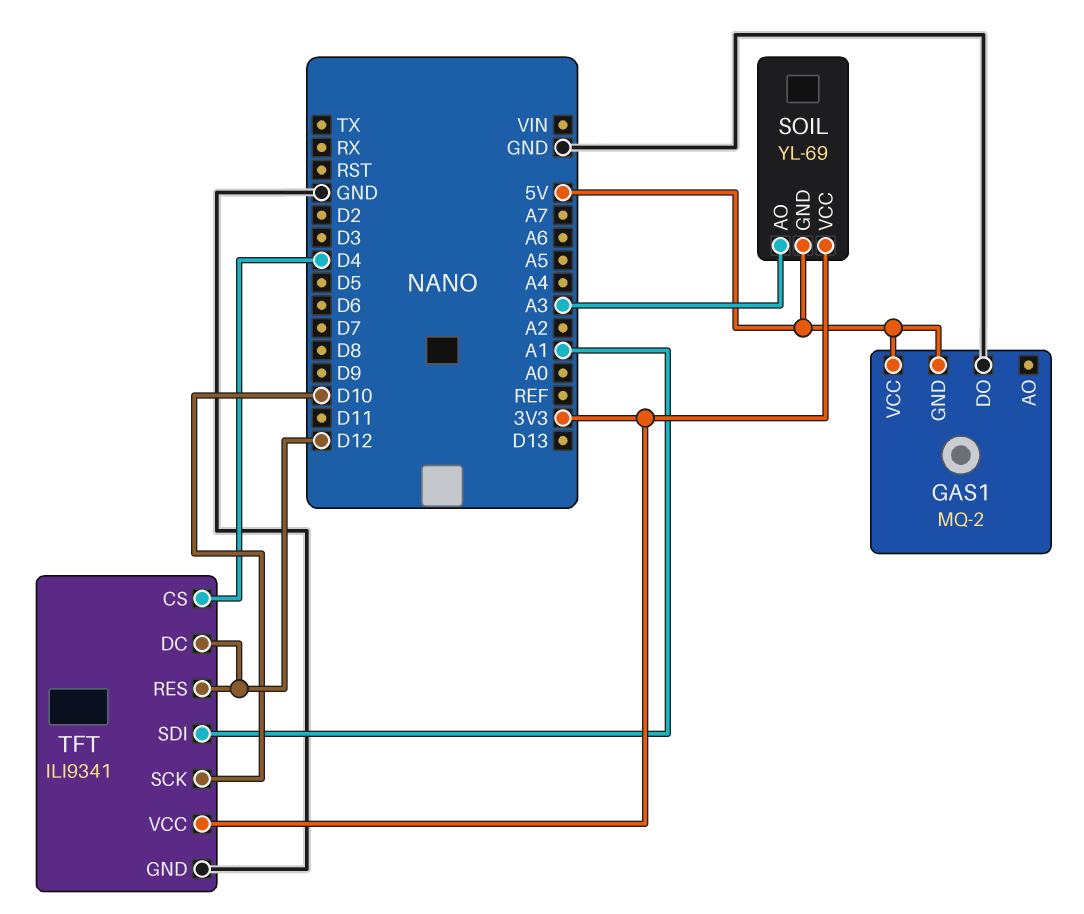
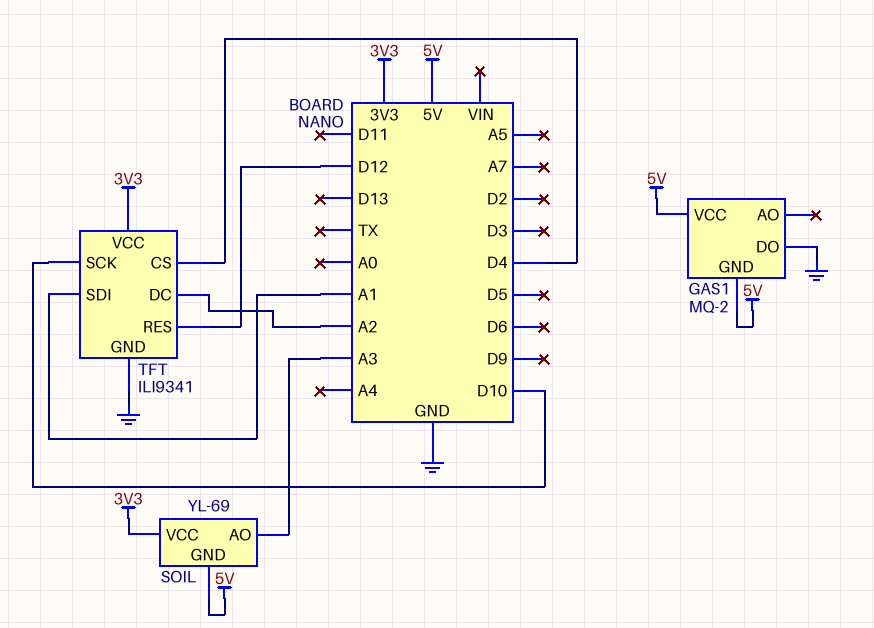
TFT pin DC: D12 -> A2

